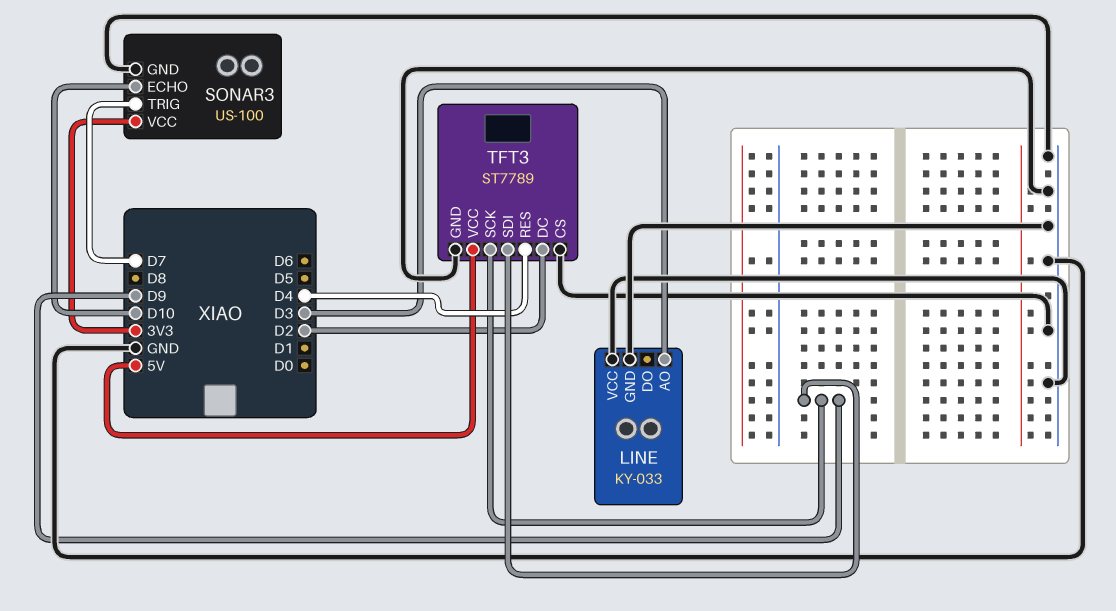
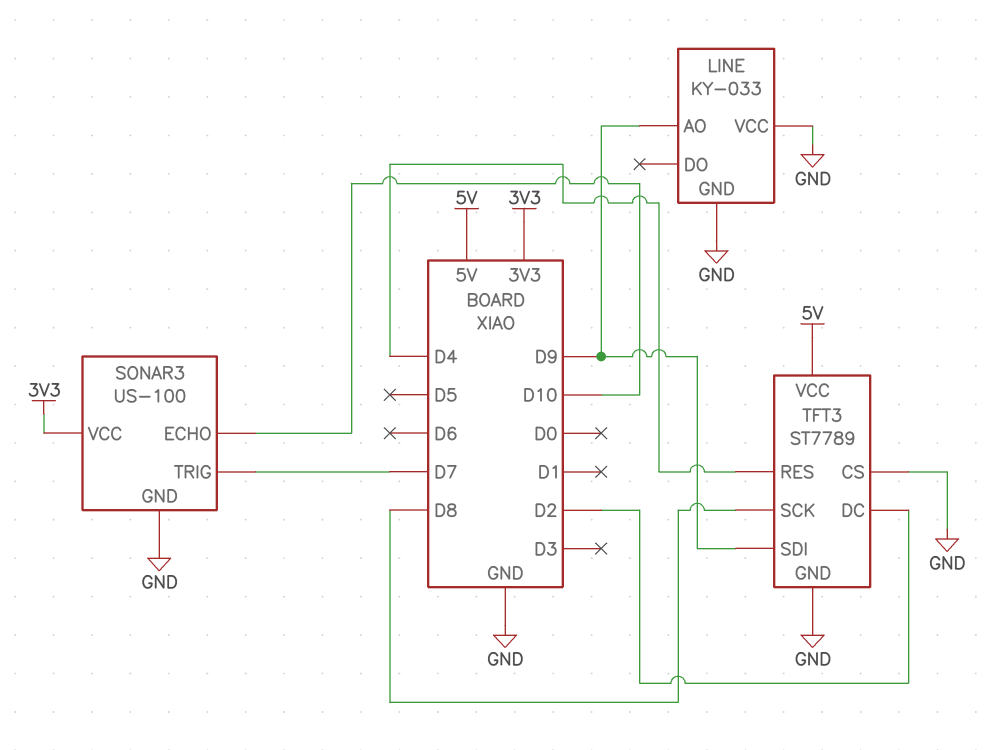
LINE pin AO: D3 -> D9
TFT3 pin SCK: D9 -> D8

